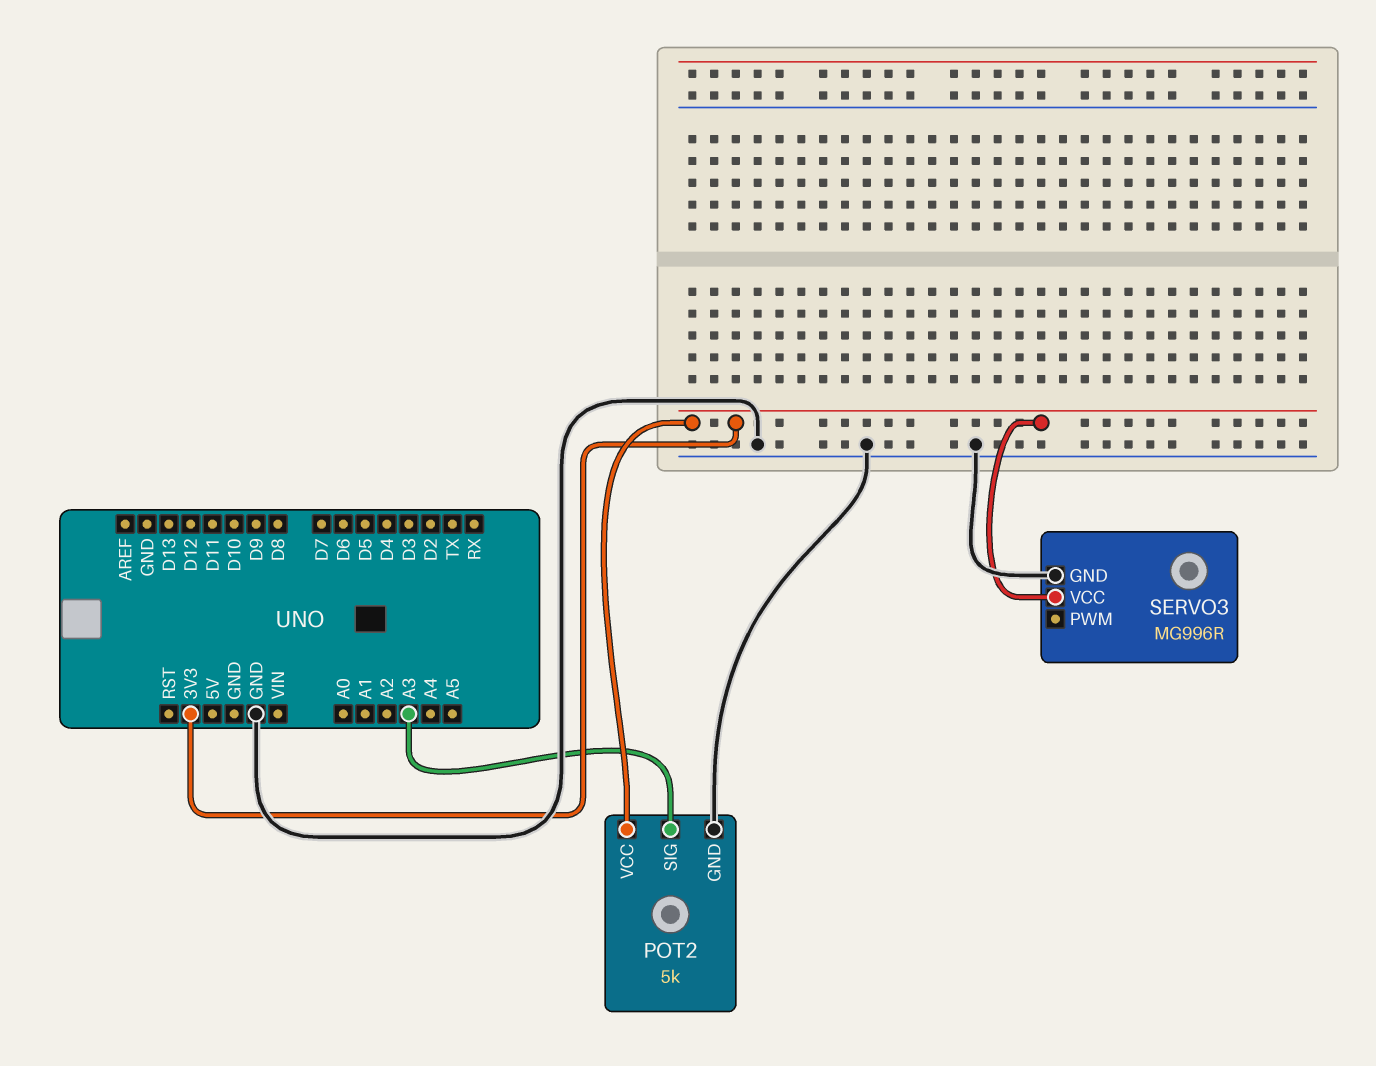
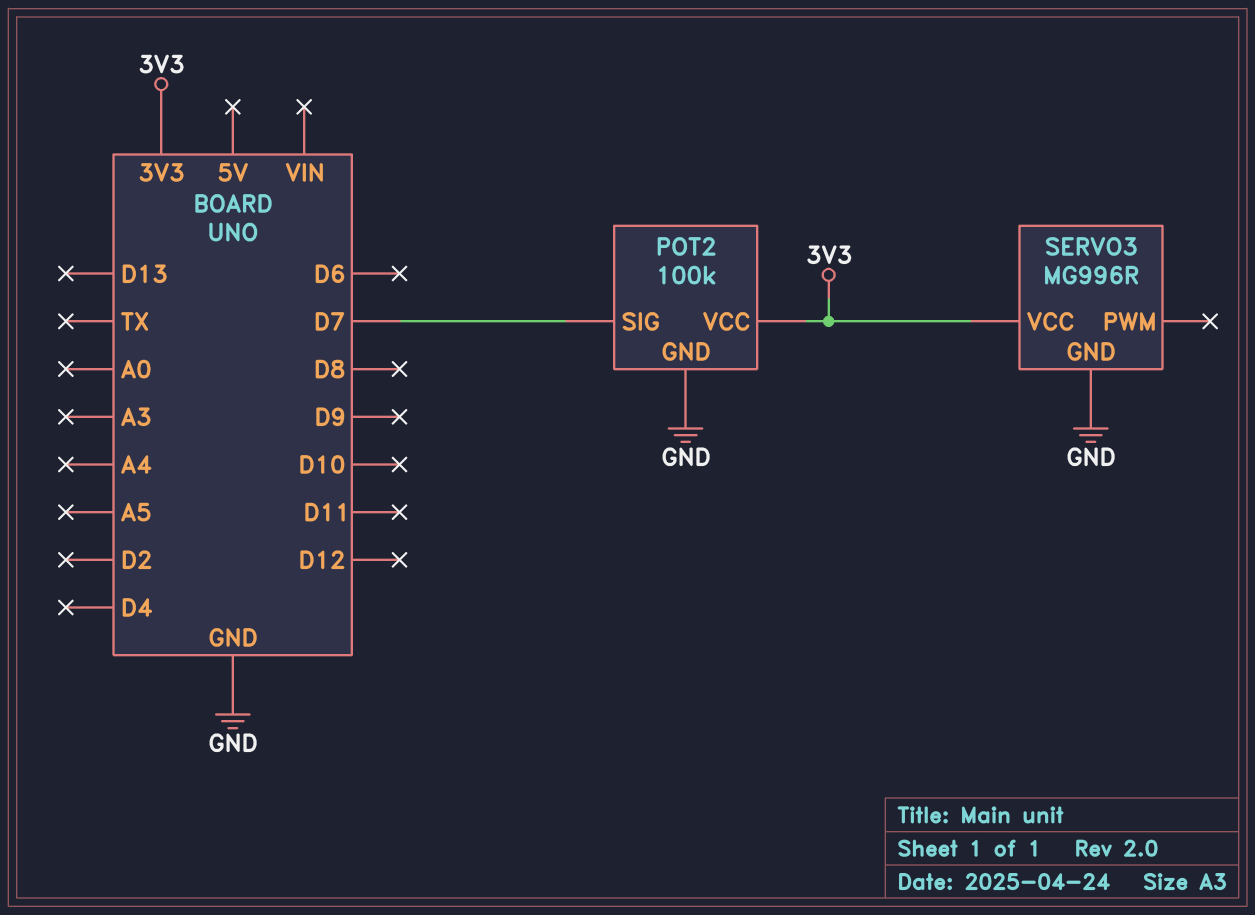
POT2: 5k -> 100k
POT2 pin SIG: A3 -> D7

